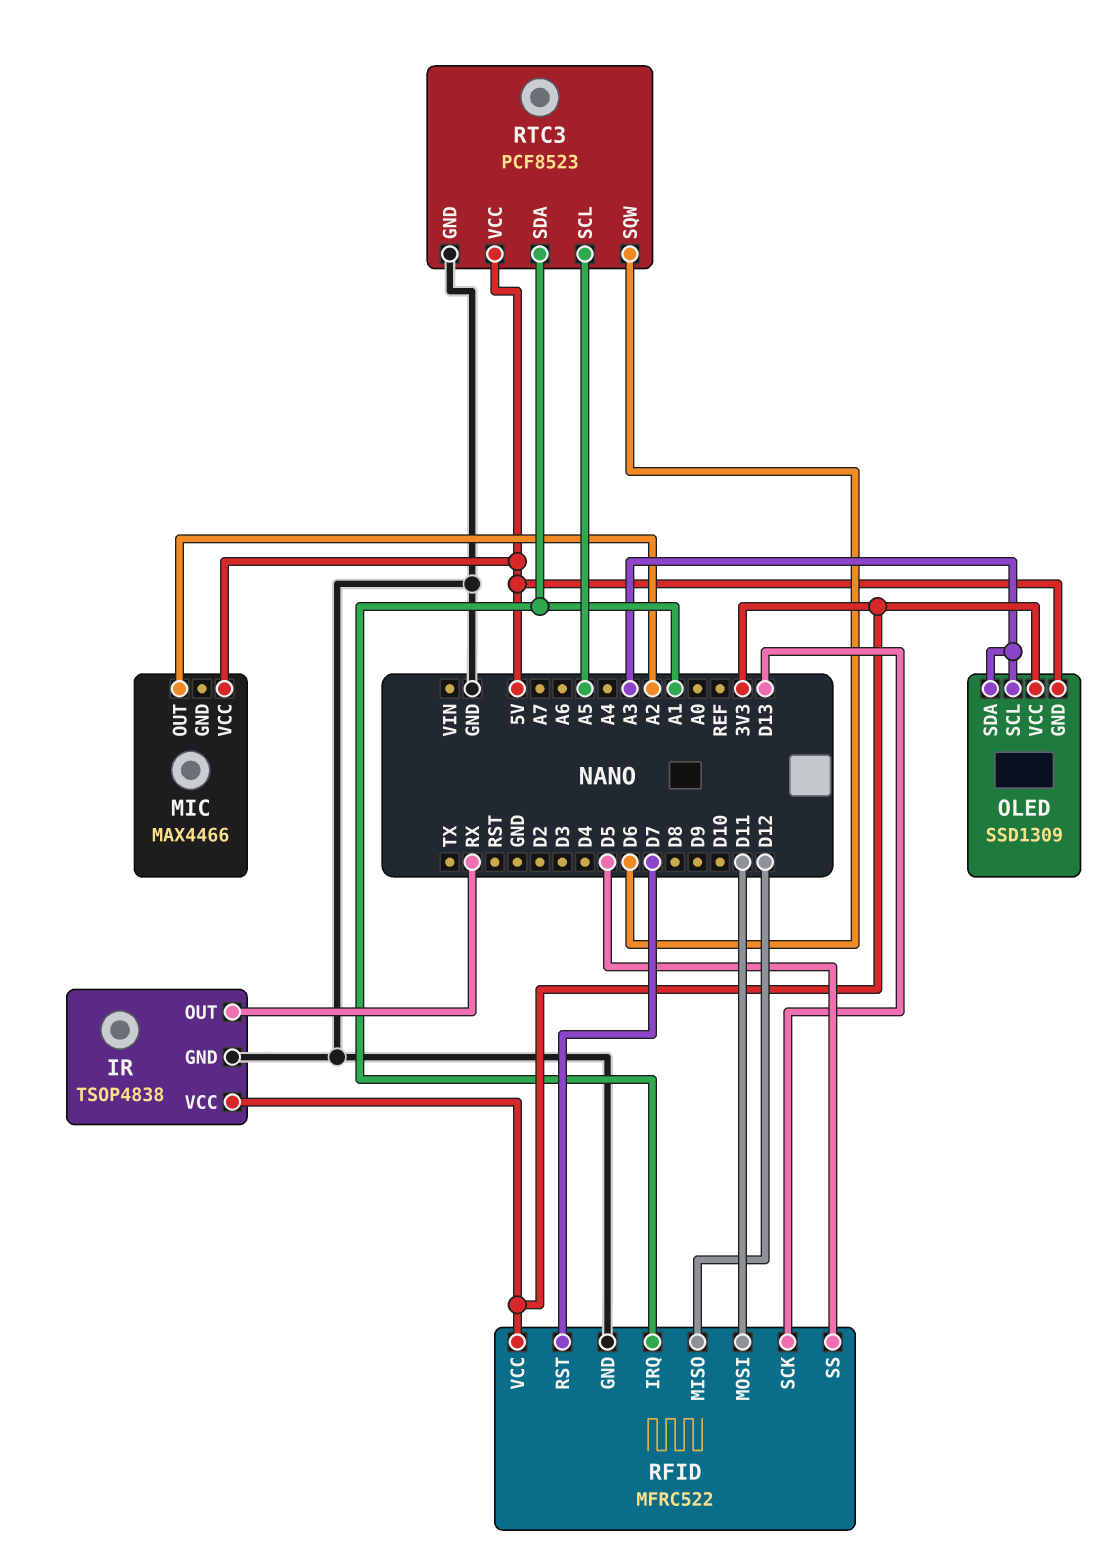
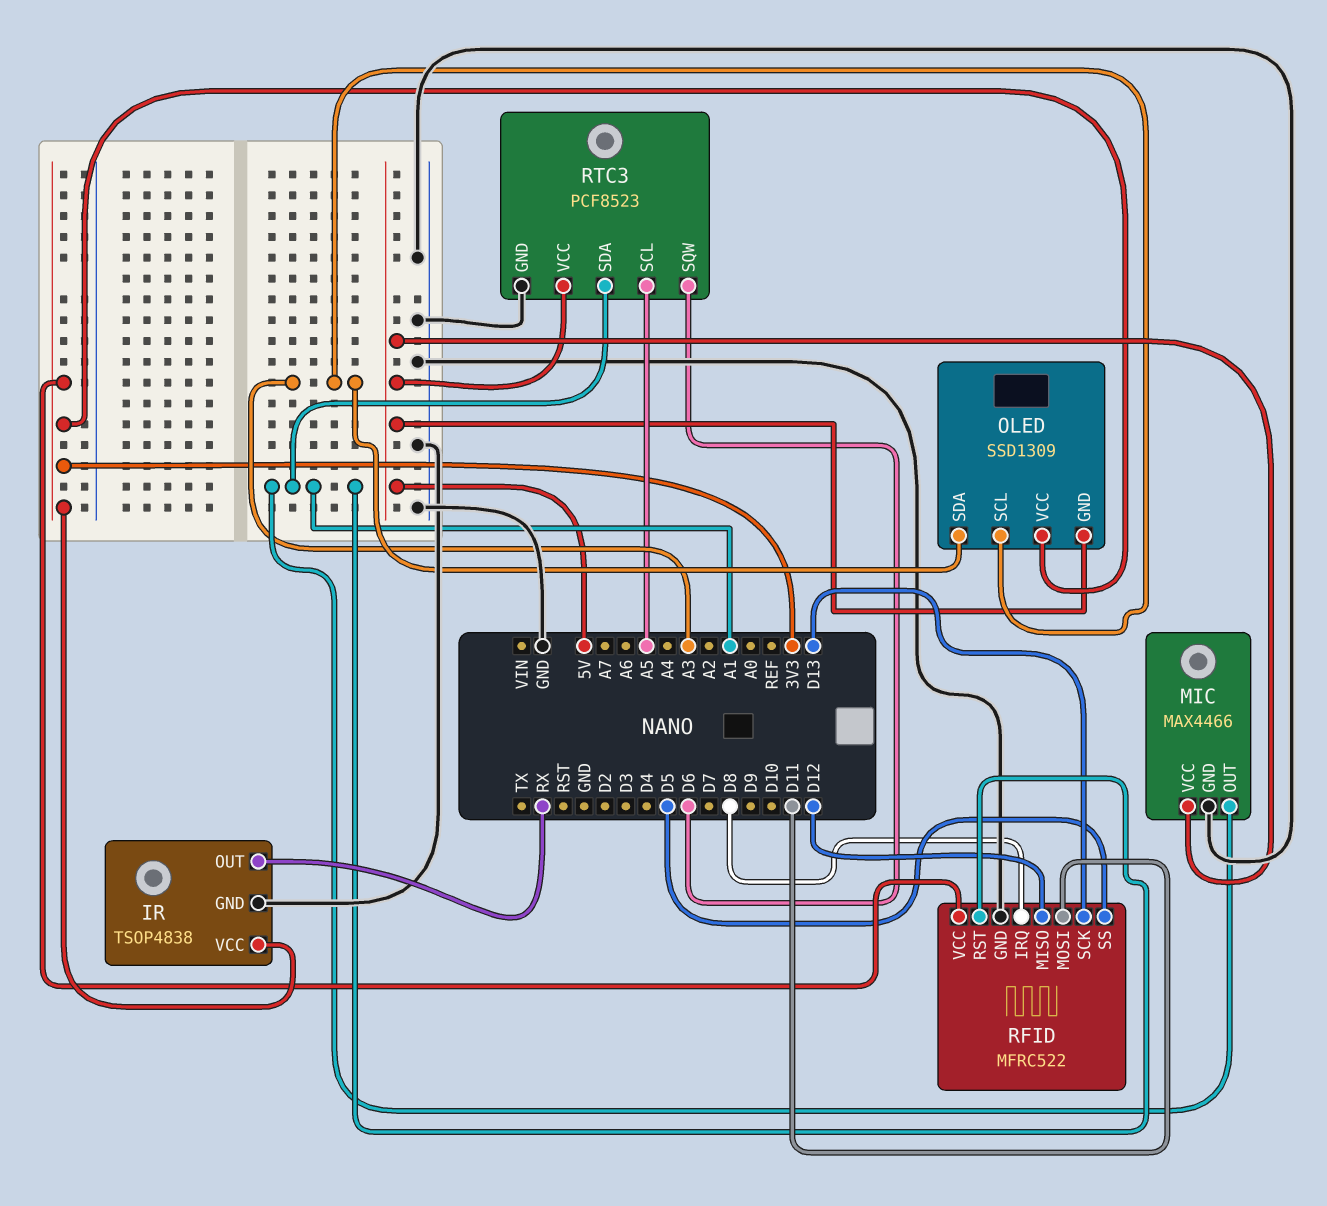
MIC pin GND: none -> GND
MIC pin OUT: A2 -> A1
RFID pin IRQ: A1 -> D8
RFID pin RST: D7 -> A1

